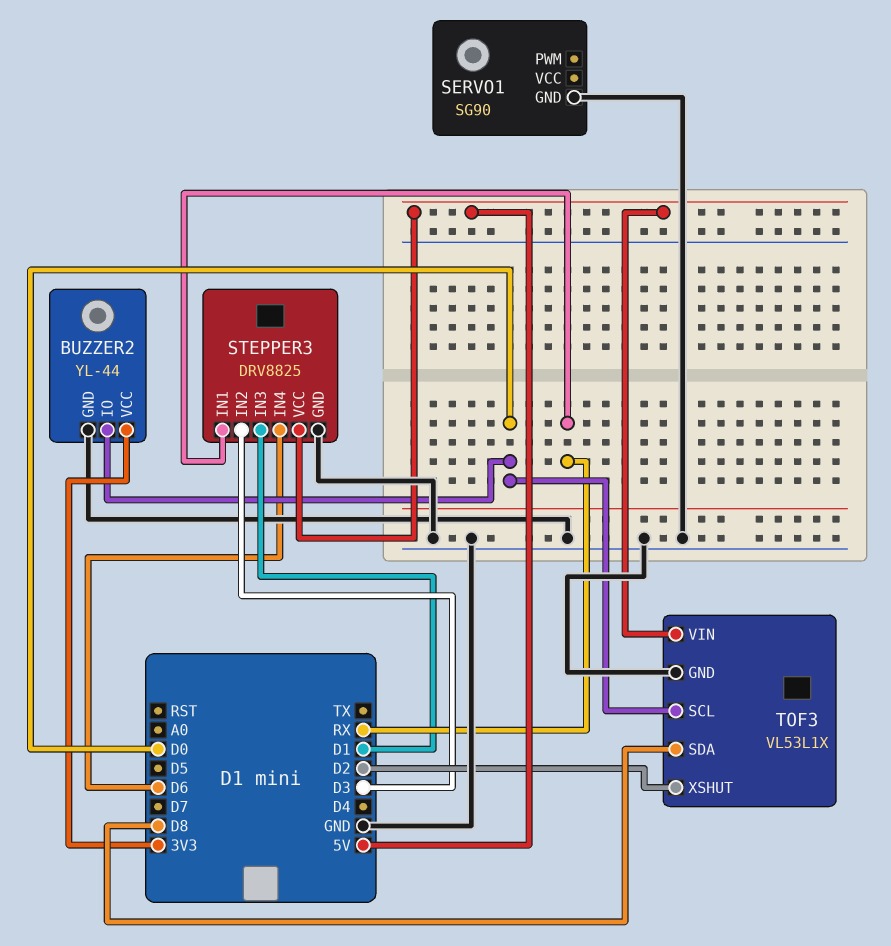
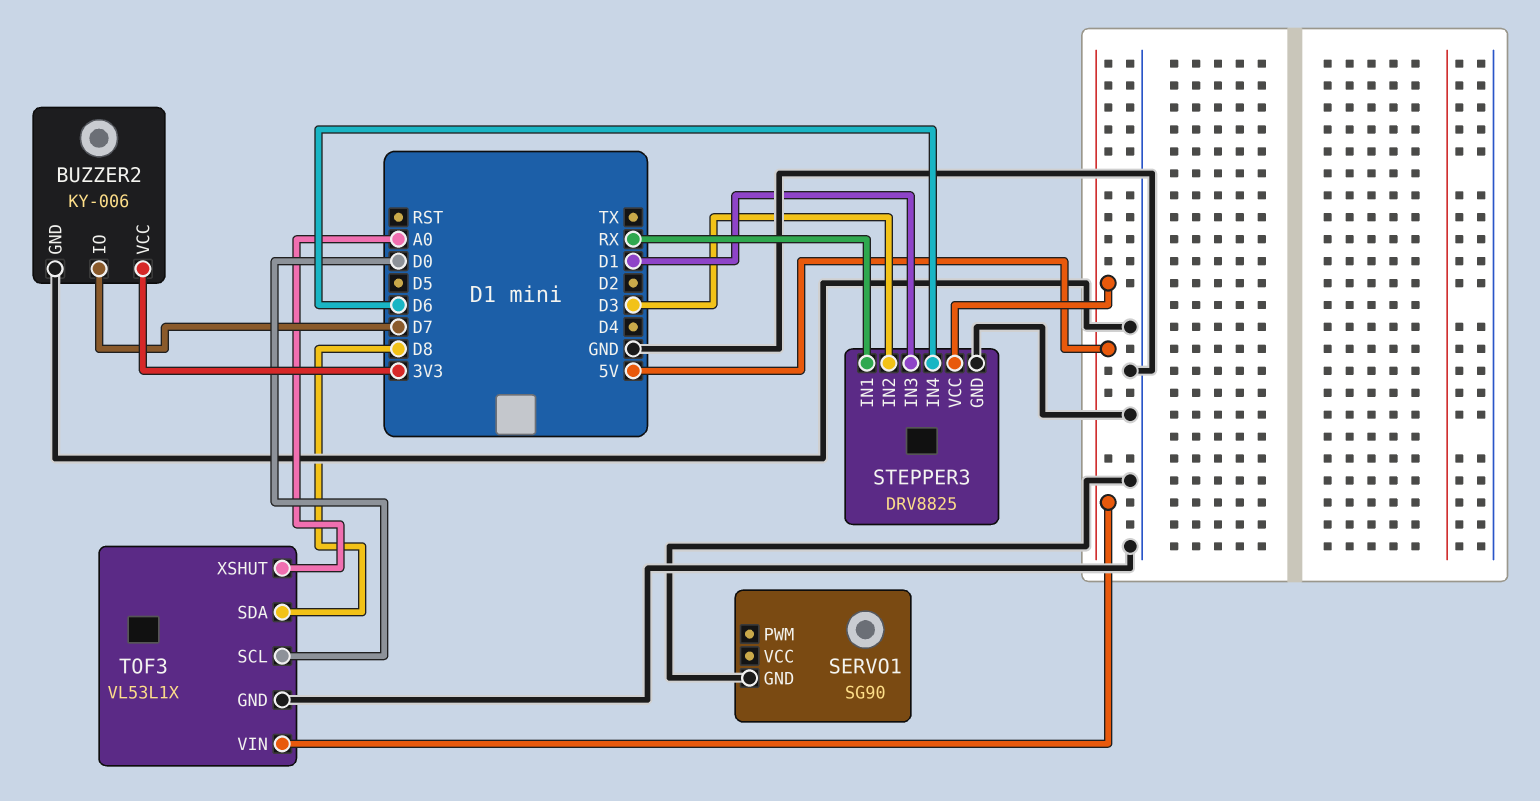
BUZZER2: YL-44 -> KY-006
BUZZER2 pin IO: D0 -> D7
TOF3 pin XSHUT: D2 -> A0

